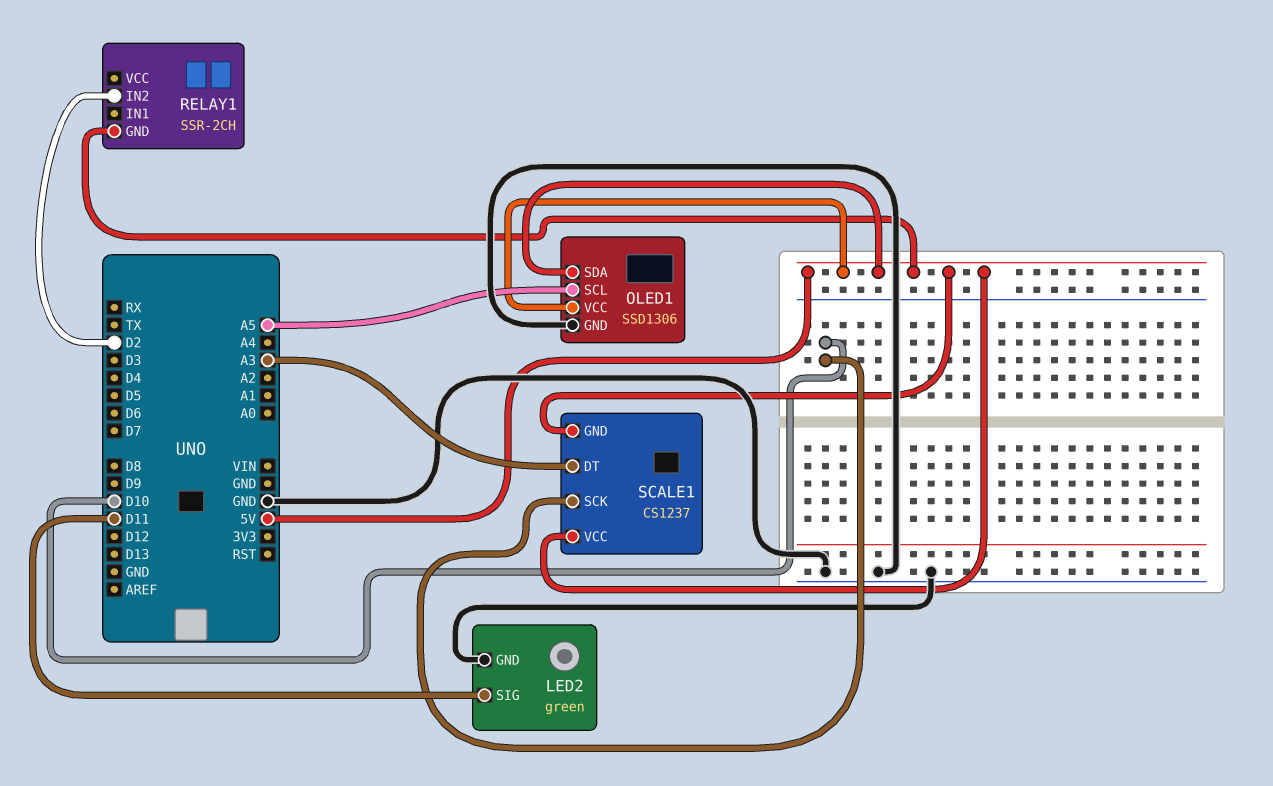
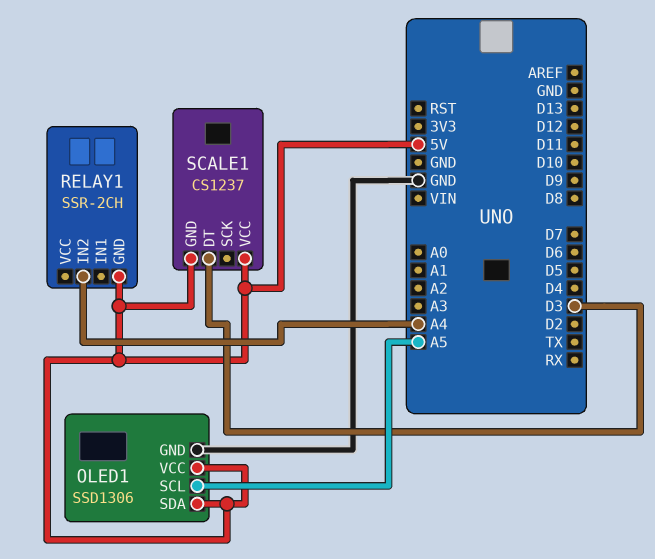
LED2: green -> none
LED2 pin GND: GND -> none
LED2 pin SIG: D11 -> none
RELAY1 pin IN2: D2 -> A4
SCALE1 pin DT: A3 -> D3
SCALE1 pin SCK: D10 -> none

